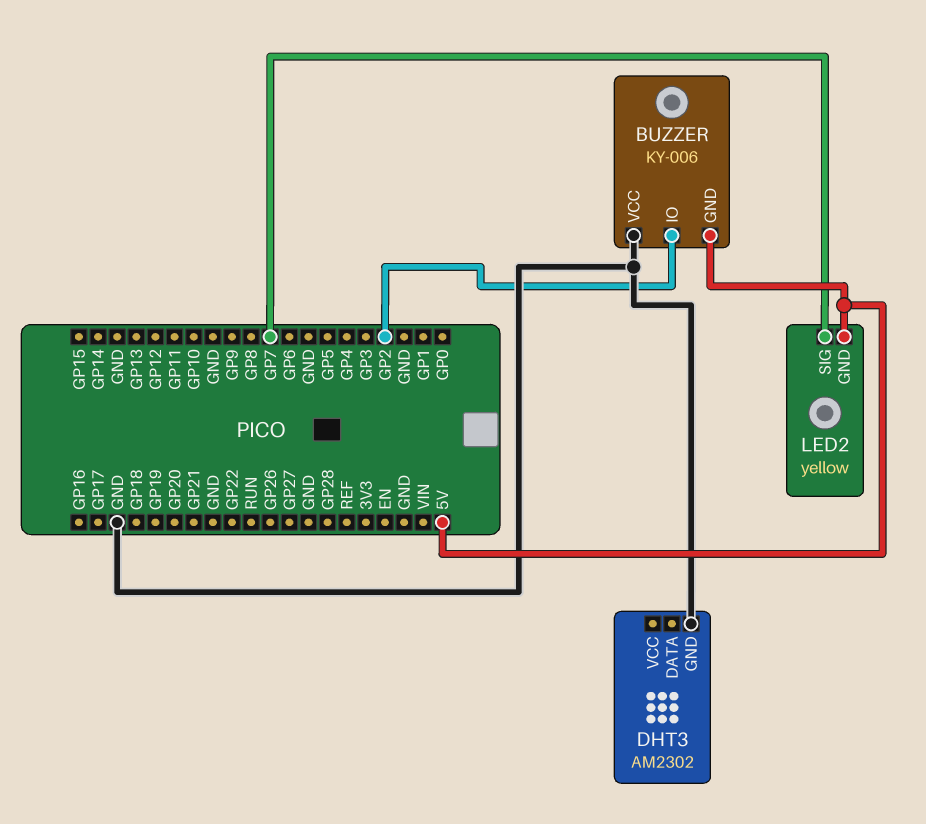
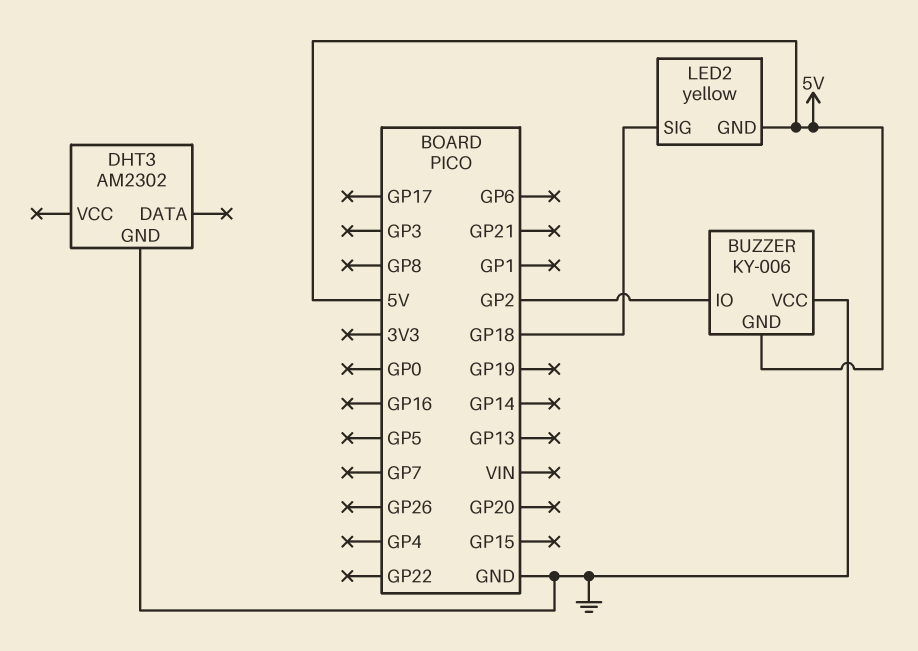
LED2 pin SIG: GP7 -> GP18

